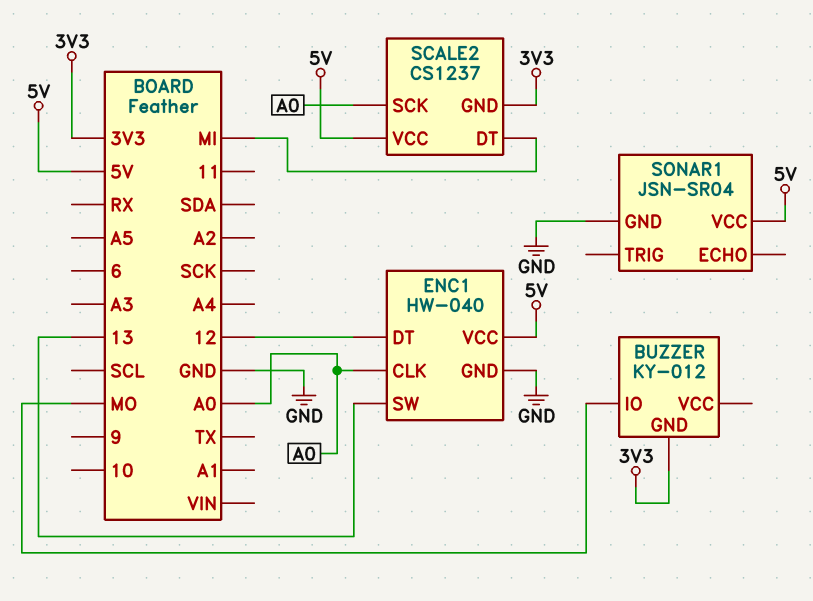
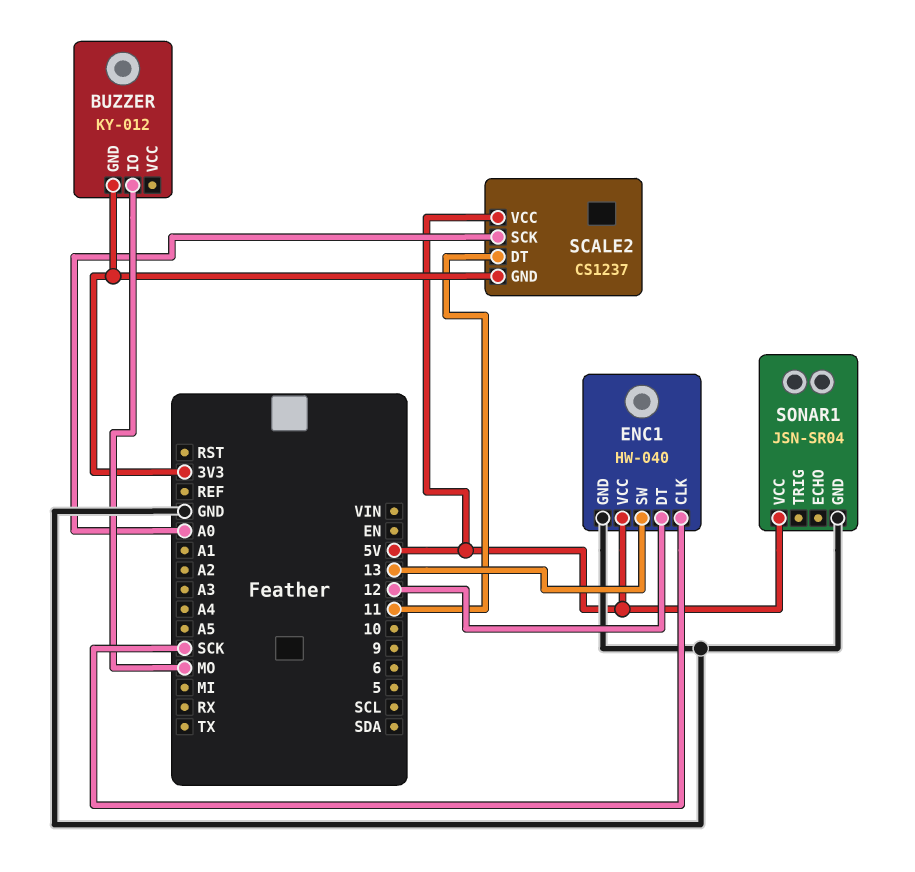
ENC1 pin CLK: A0 -> SCK
SCALE2 pin DT: MI -> 11

